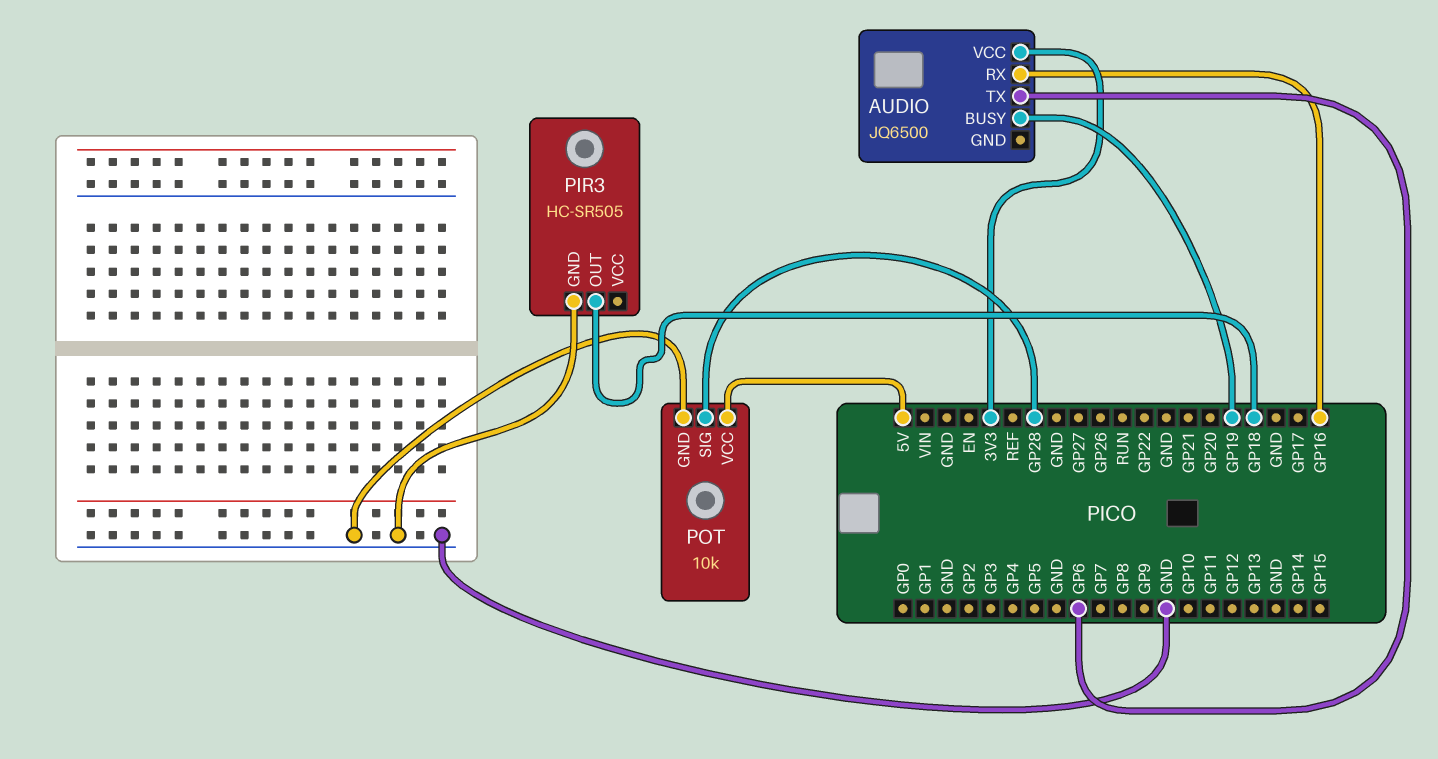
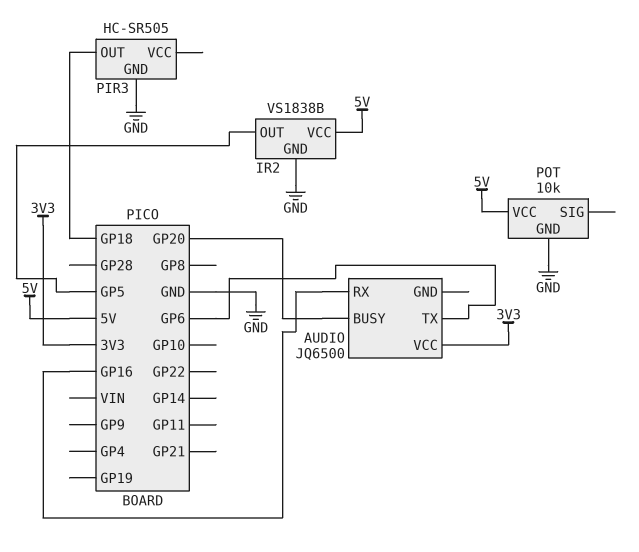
AUDIO pin BUSY: GP19 -> GP20
IR2: none -> VS1838B
IR2 pin GND: none -> GND
IR2 pin OUT: none -> GP5
IR2 pin VCC: none -> 5V
POT pin SIG: GP28 -> none

